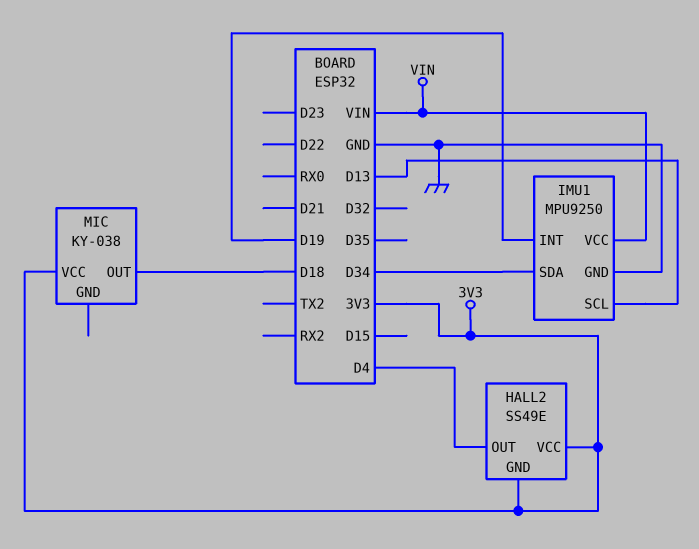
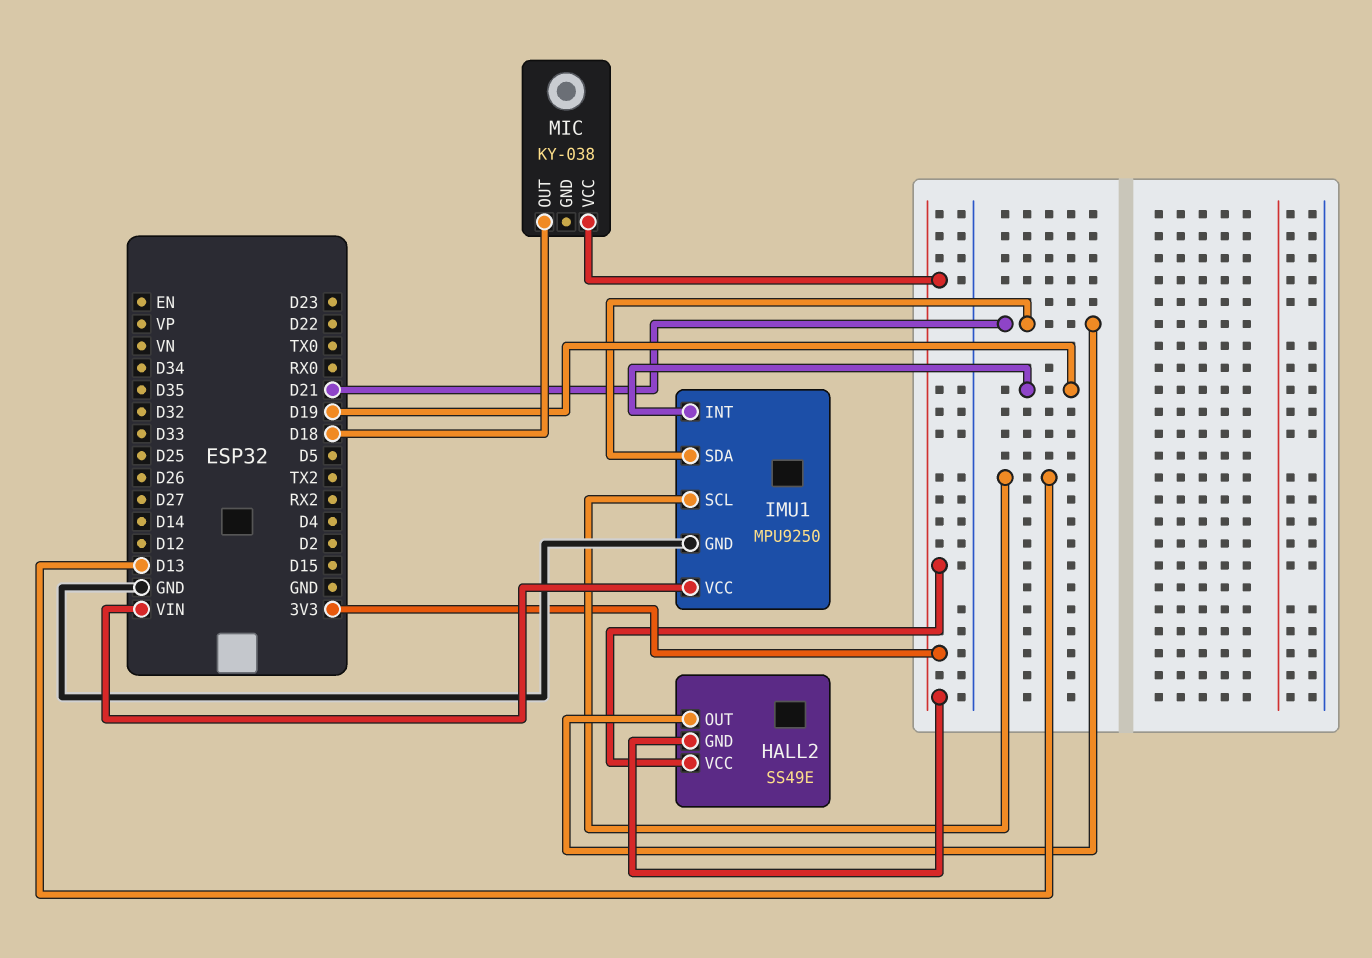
HALL2 pin OUT: D4 -> D21
IMU1 pin SDA: D34 -> D21

